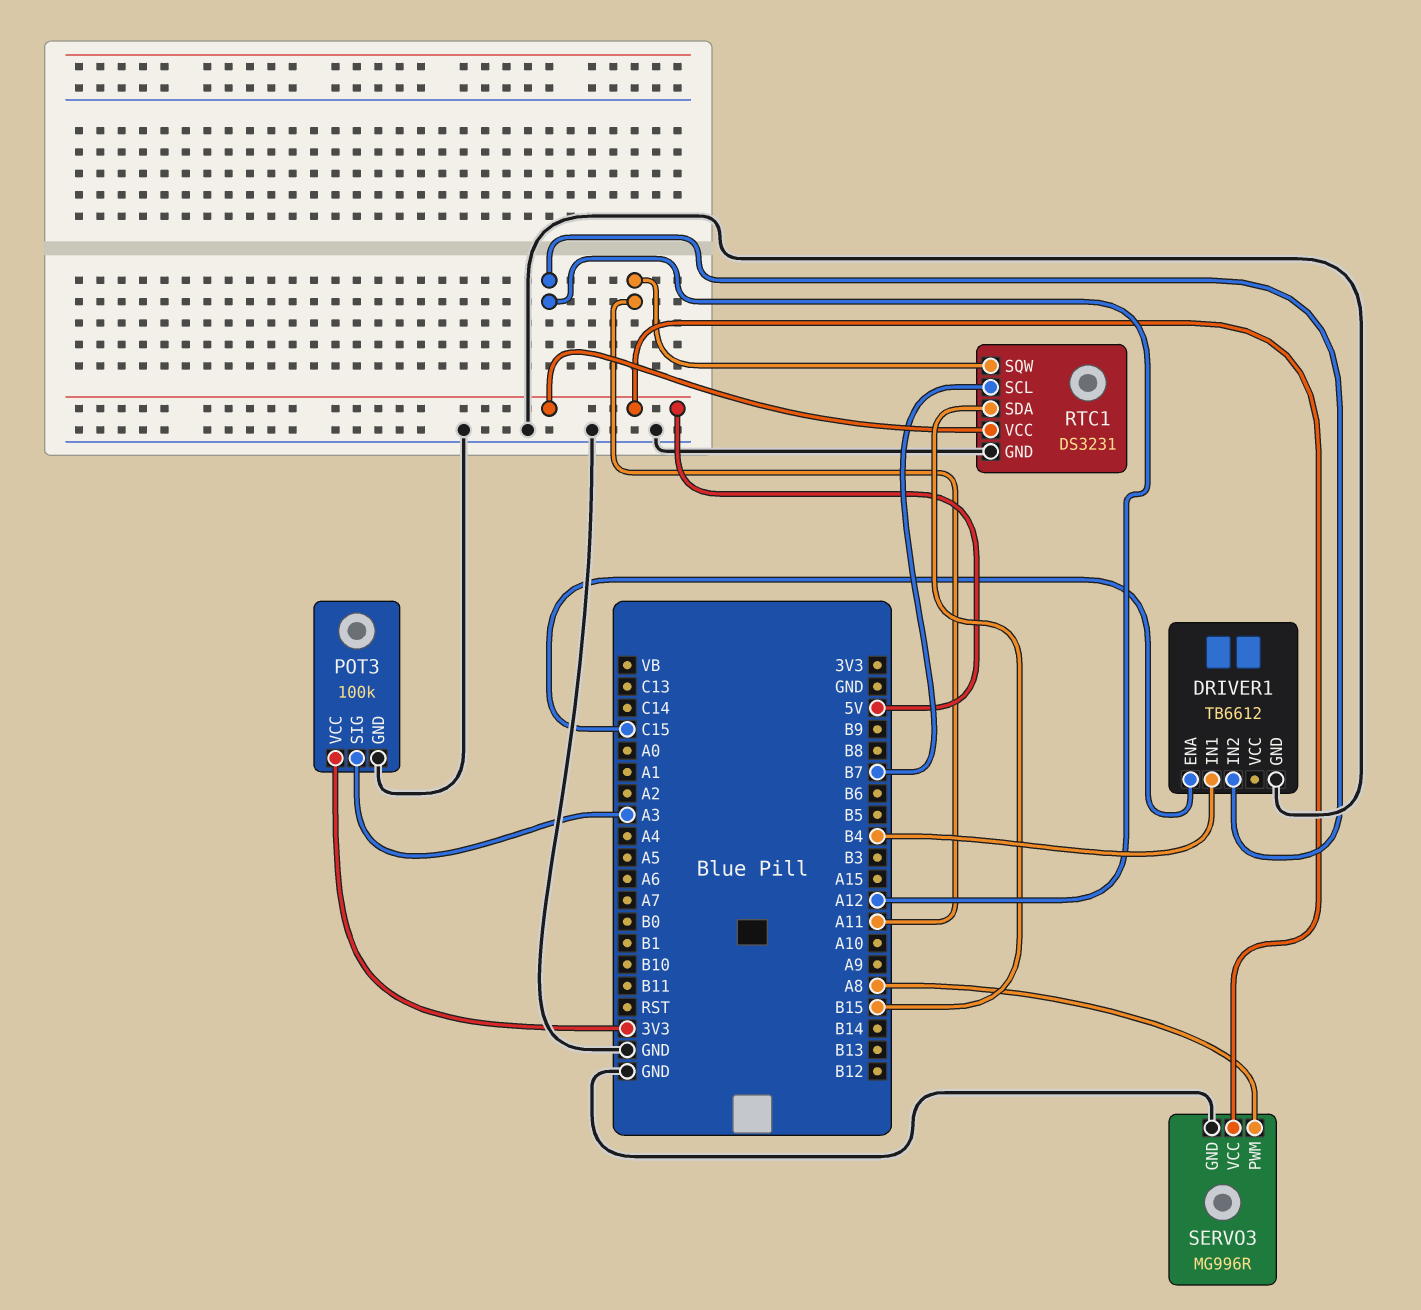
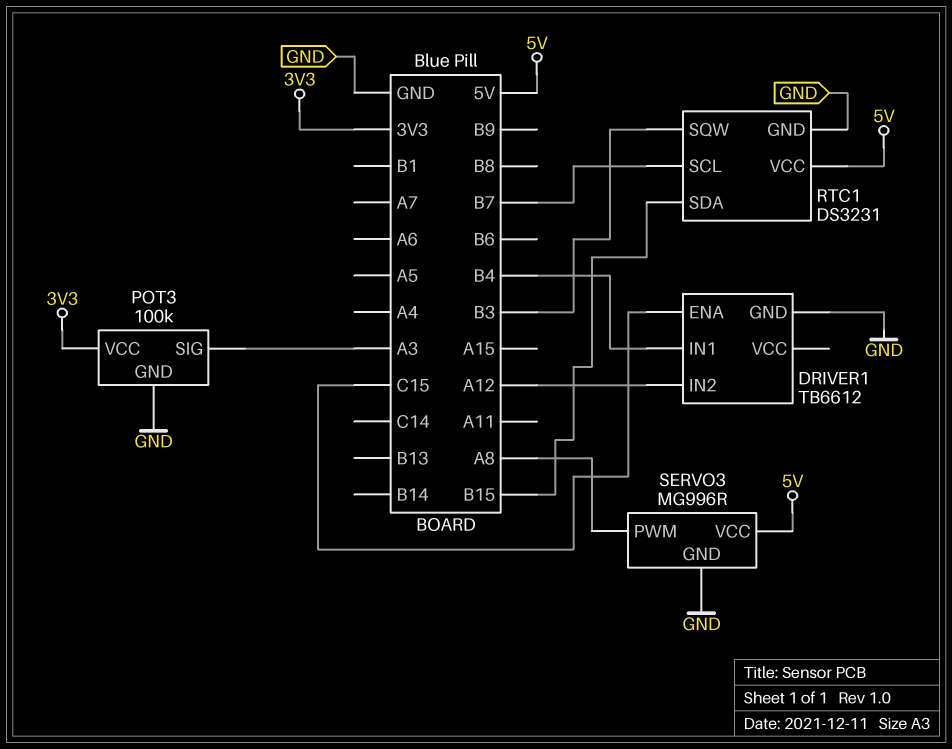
RTC1 pin SQW: A11 -> B3

